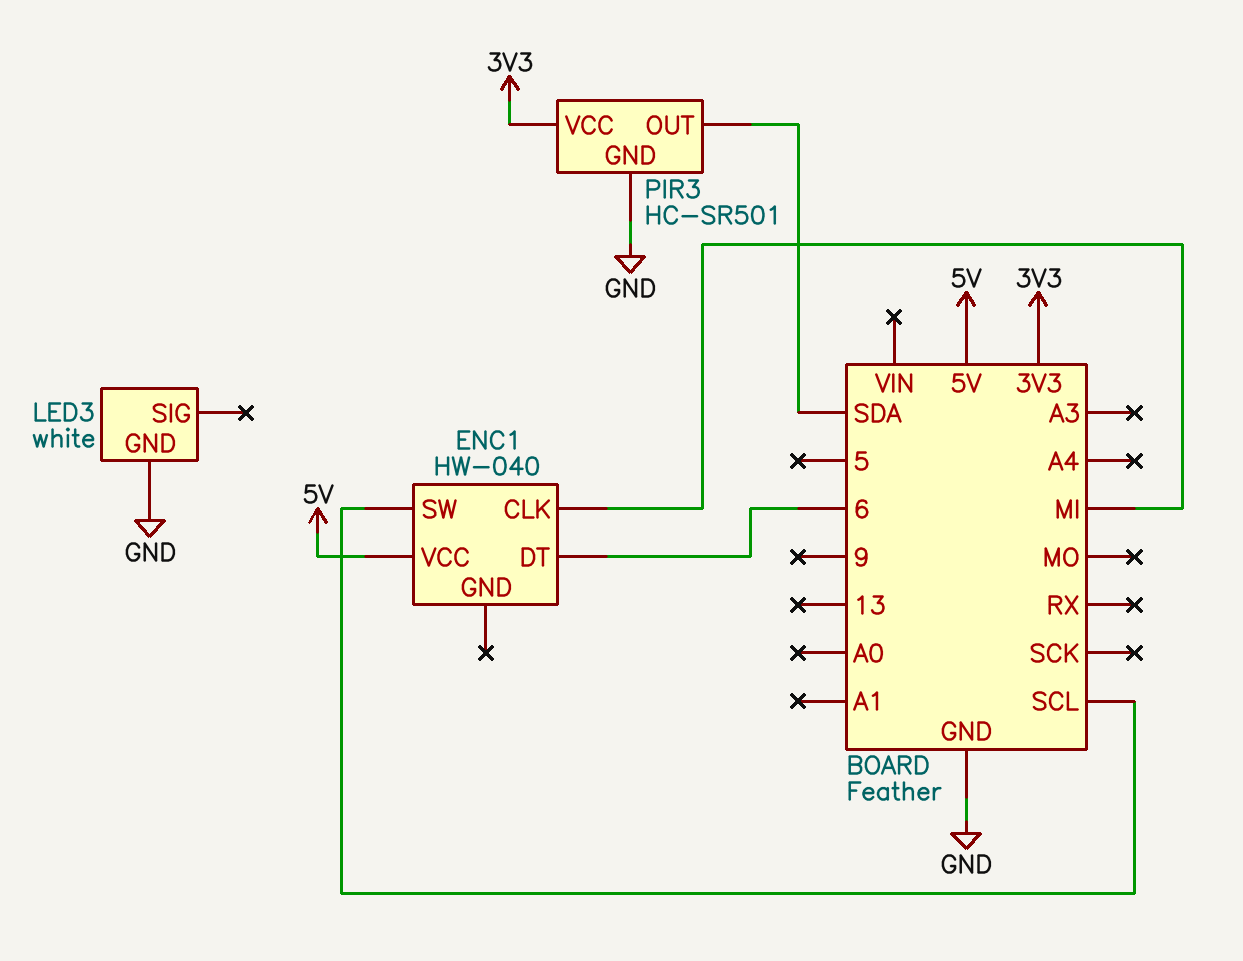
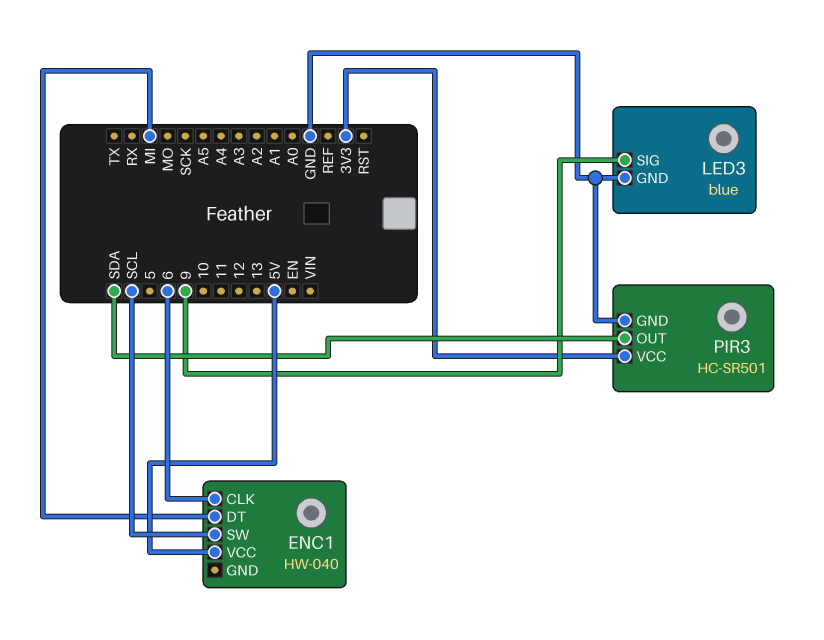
ENC1 pin CLK: MI -> 6
ENC1 pin DT: 6 -> MI
LED3: white -> blue
LED3 pin SIG: none -> 9

